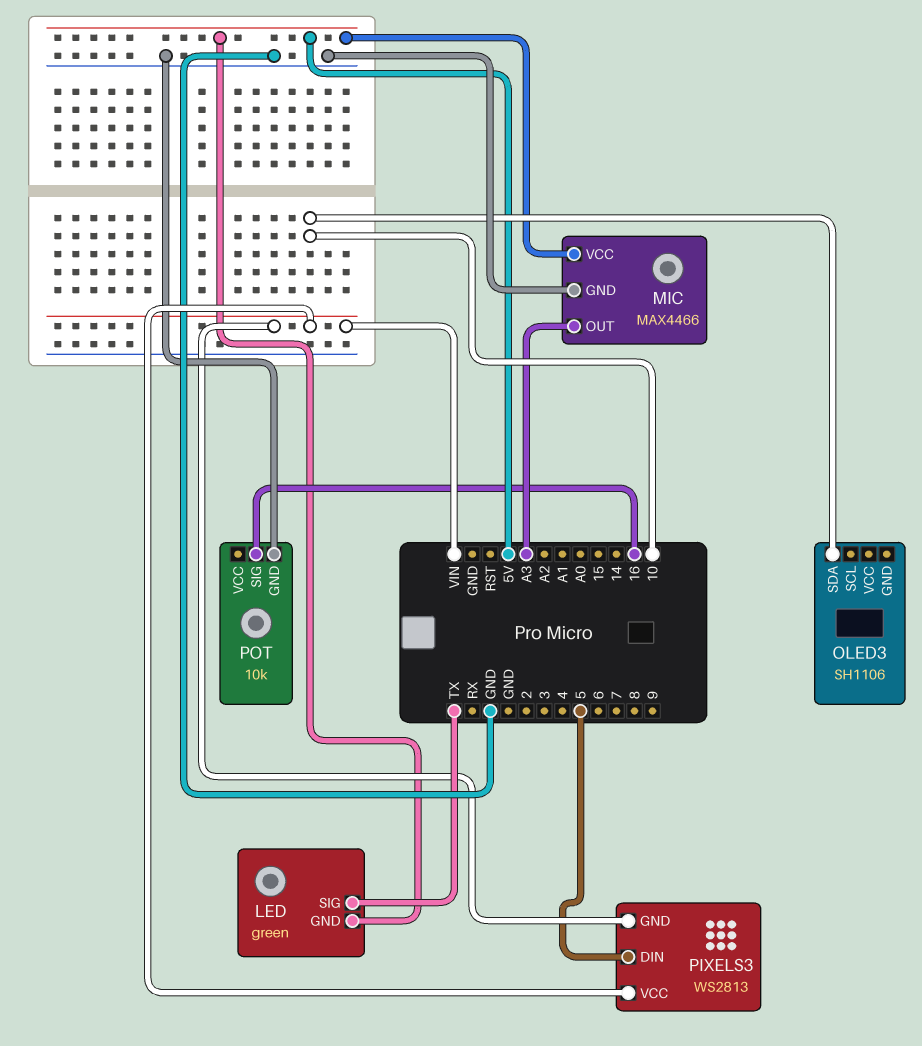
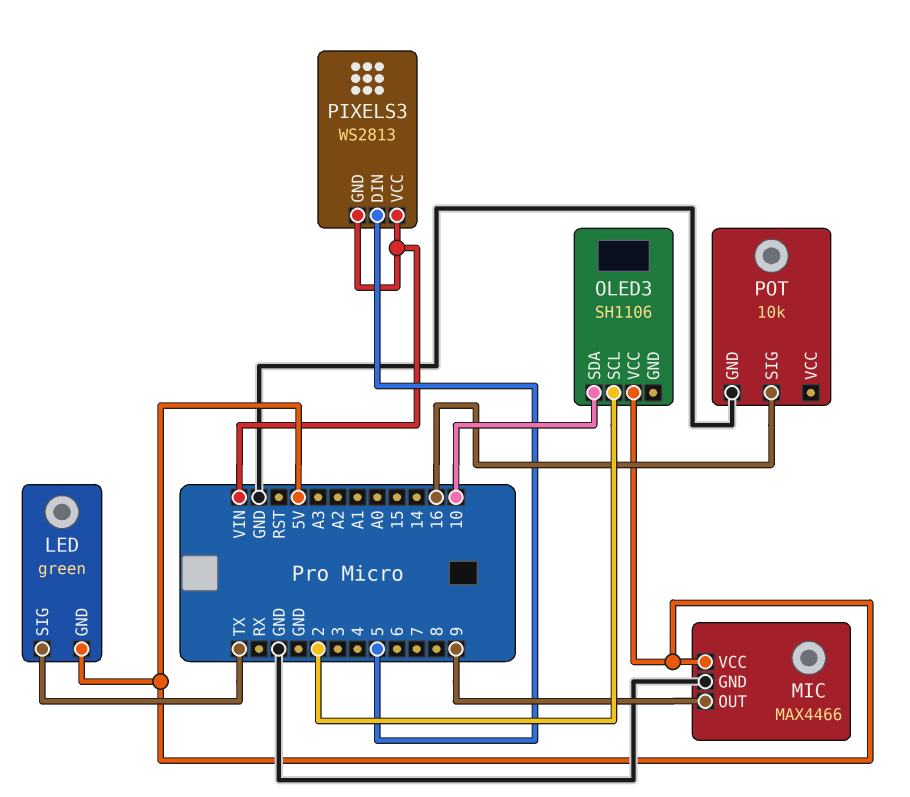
MIC pin OUT: A3 -> 9
OLED3 pin SCL: none -> 2
OLED3 pin VCC: none -> 5V

